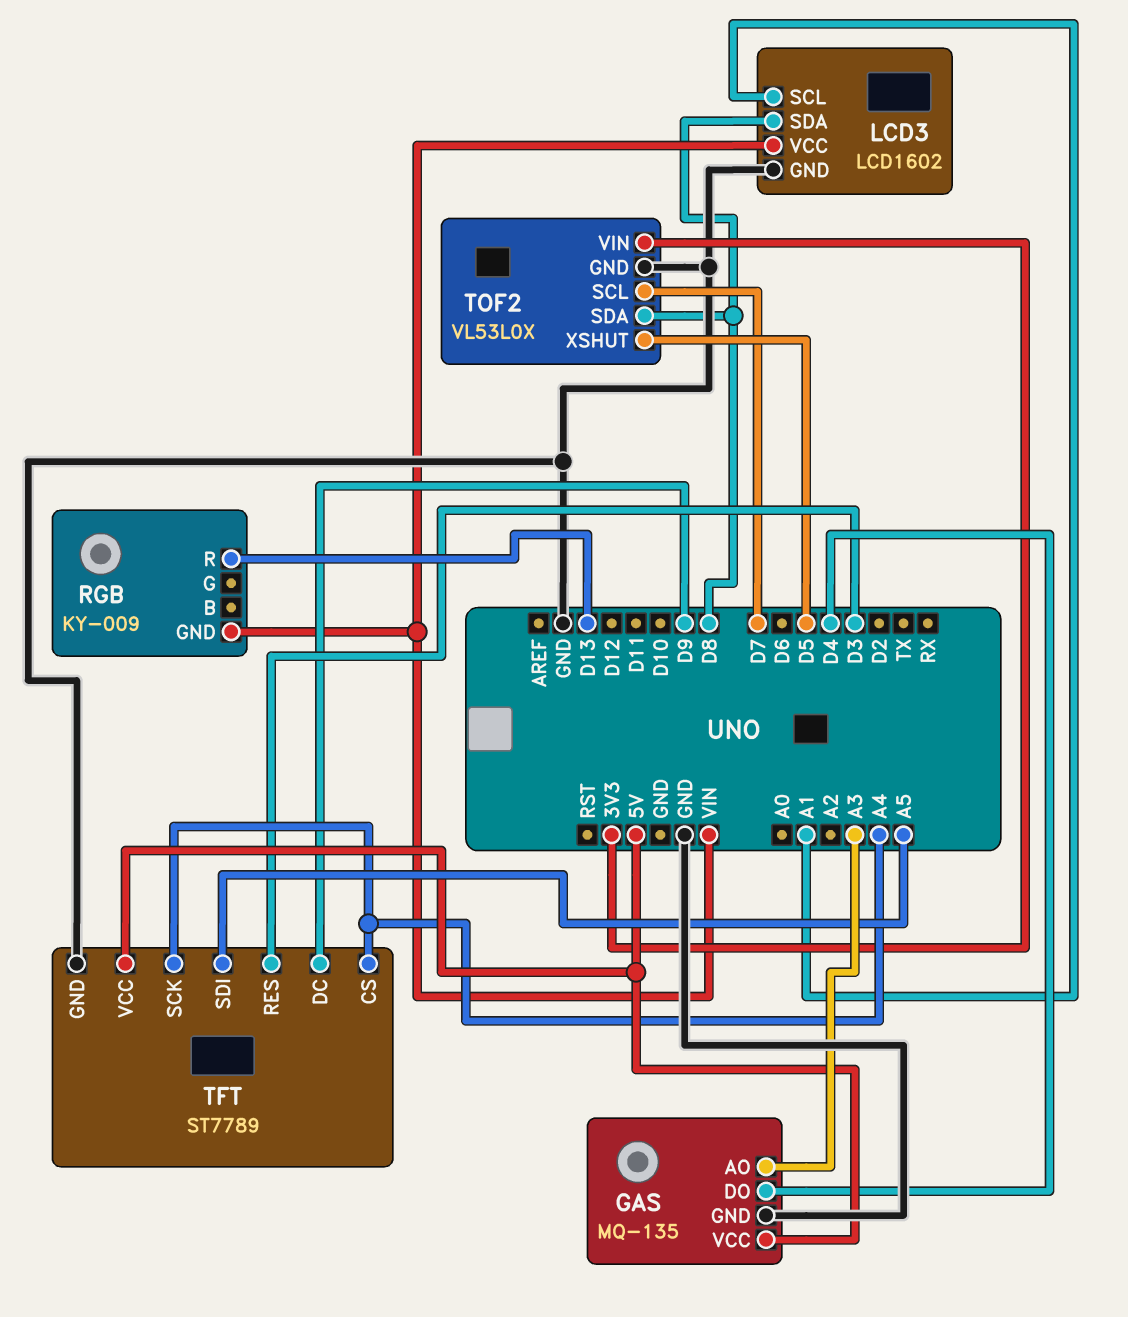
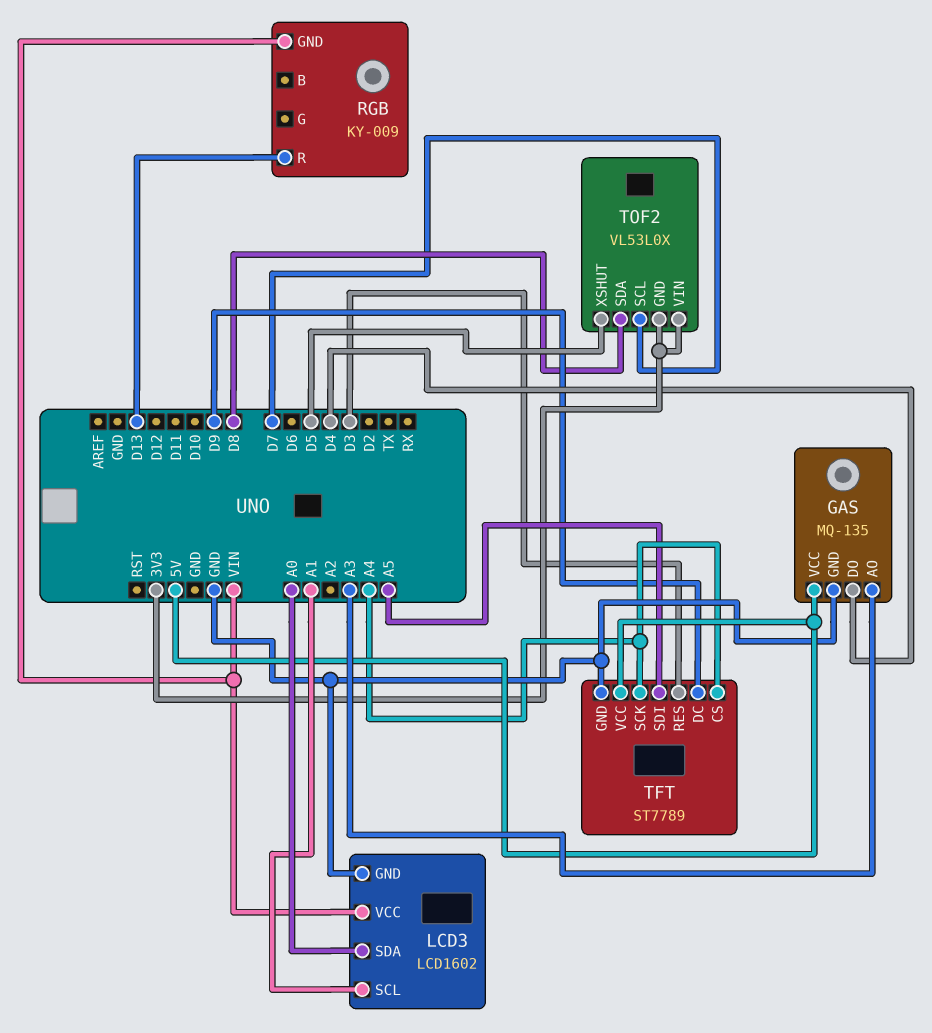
LCD3 pin SDA: D8 -> A0
TOF2 pin GND: GND -> 3V3

